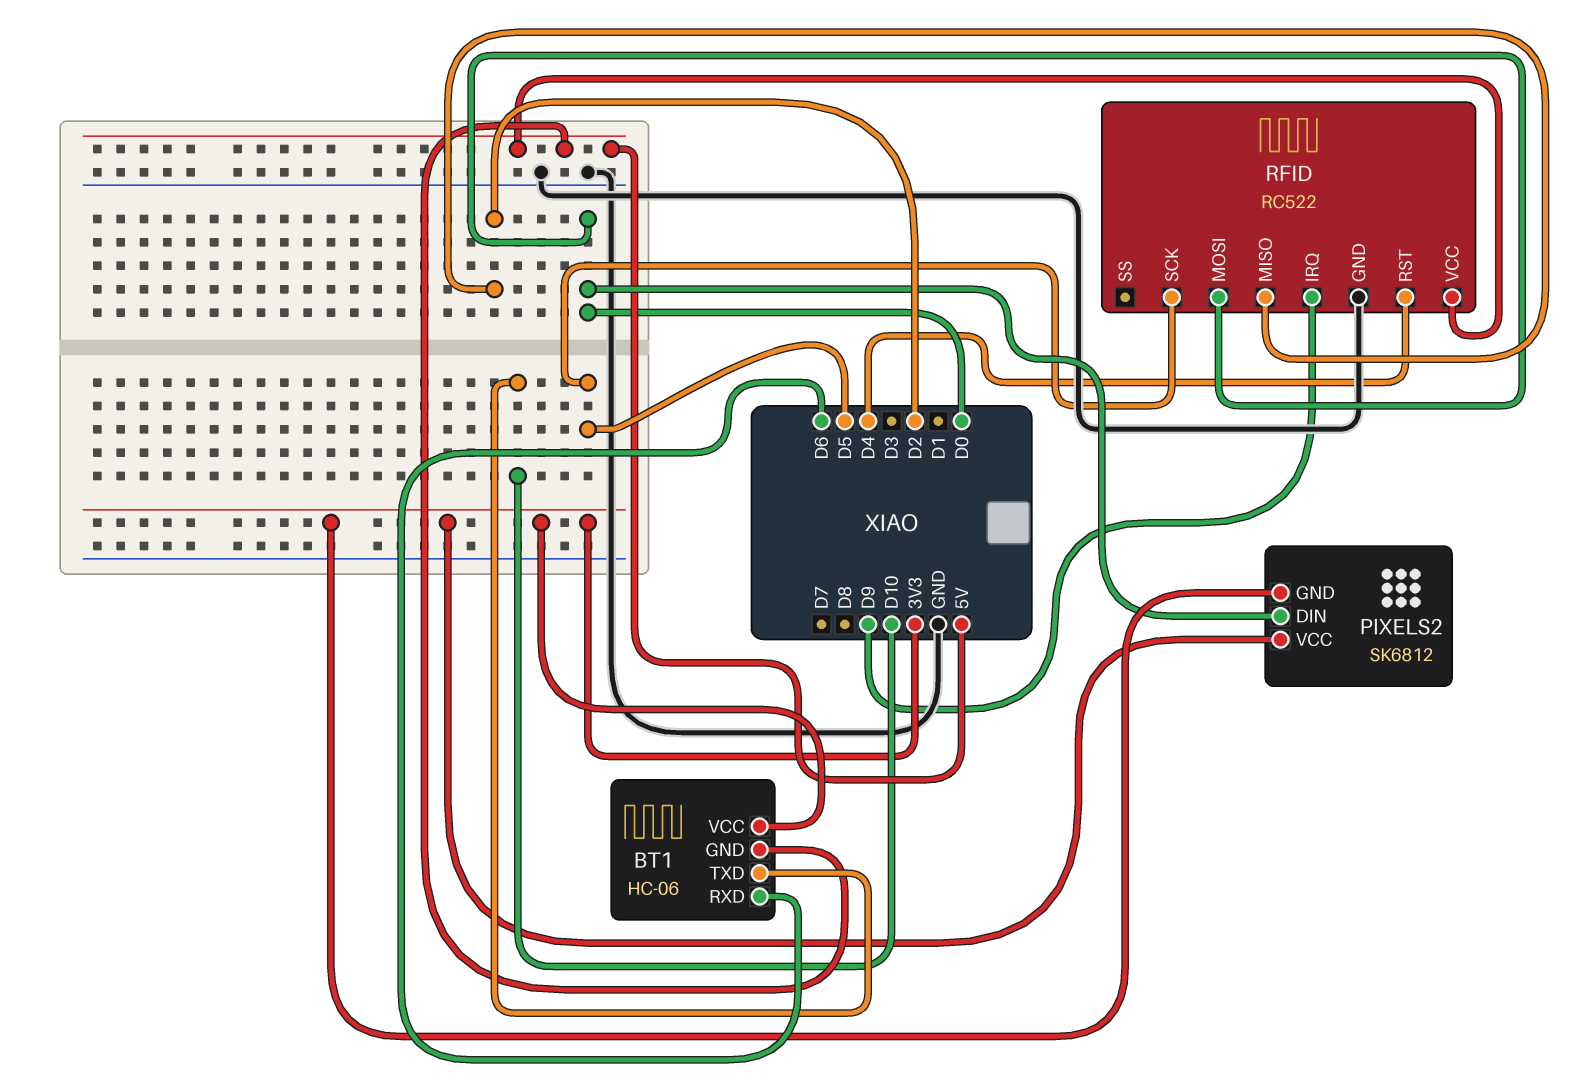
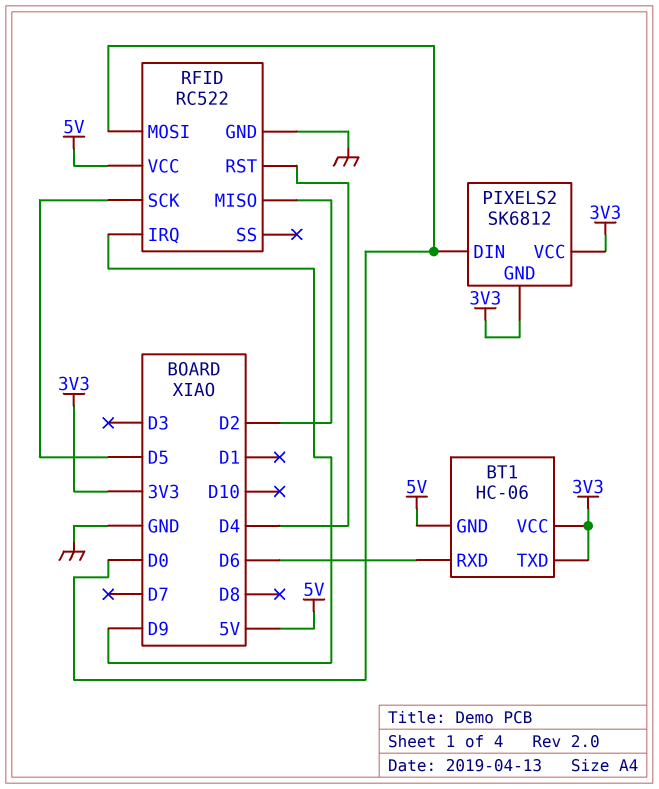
BT1 pin TXD: D10 -> 3V3

